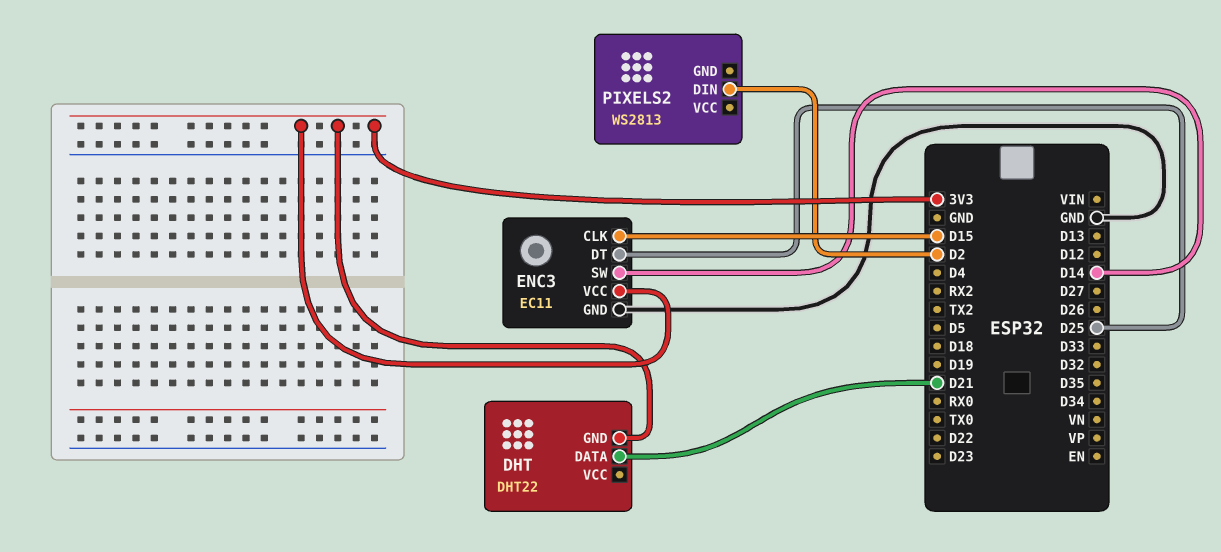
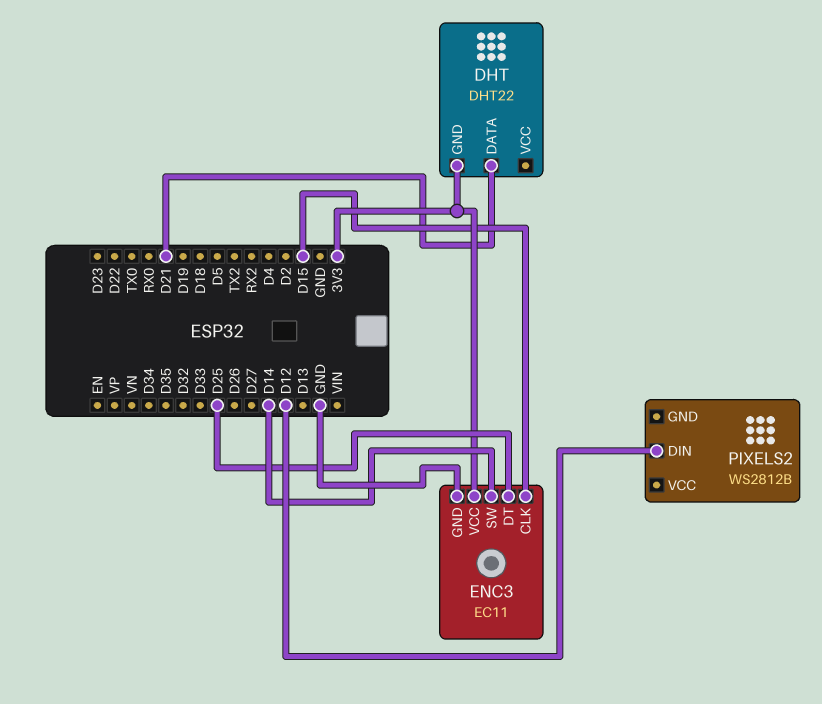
PIXELS2: WS2813 -> WS2812B
PIXELS2 pin DIN: D2 -> D12

